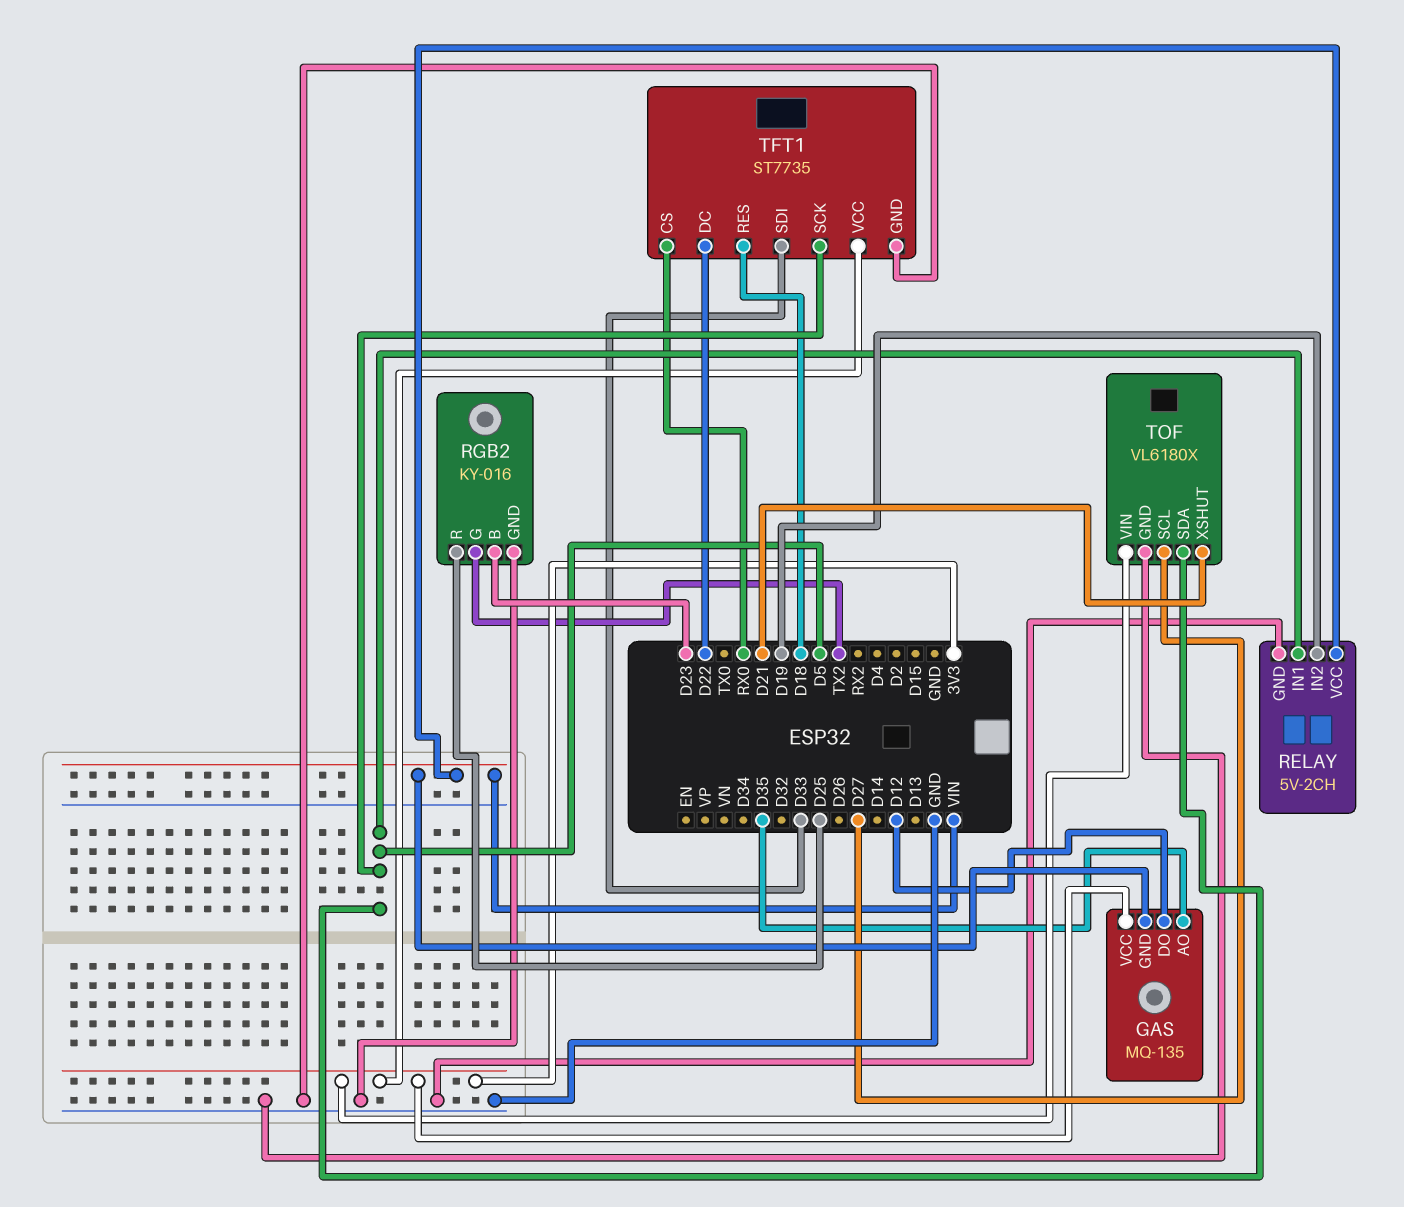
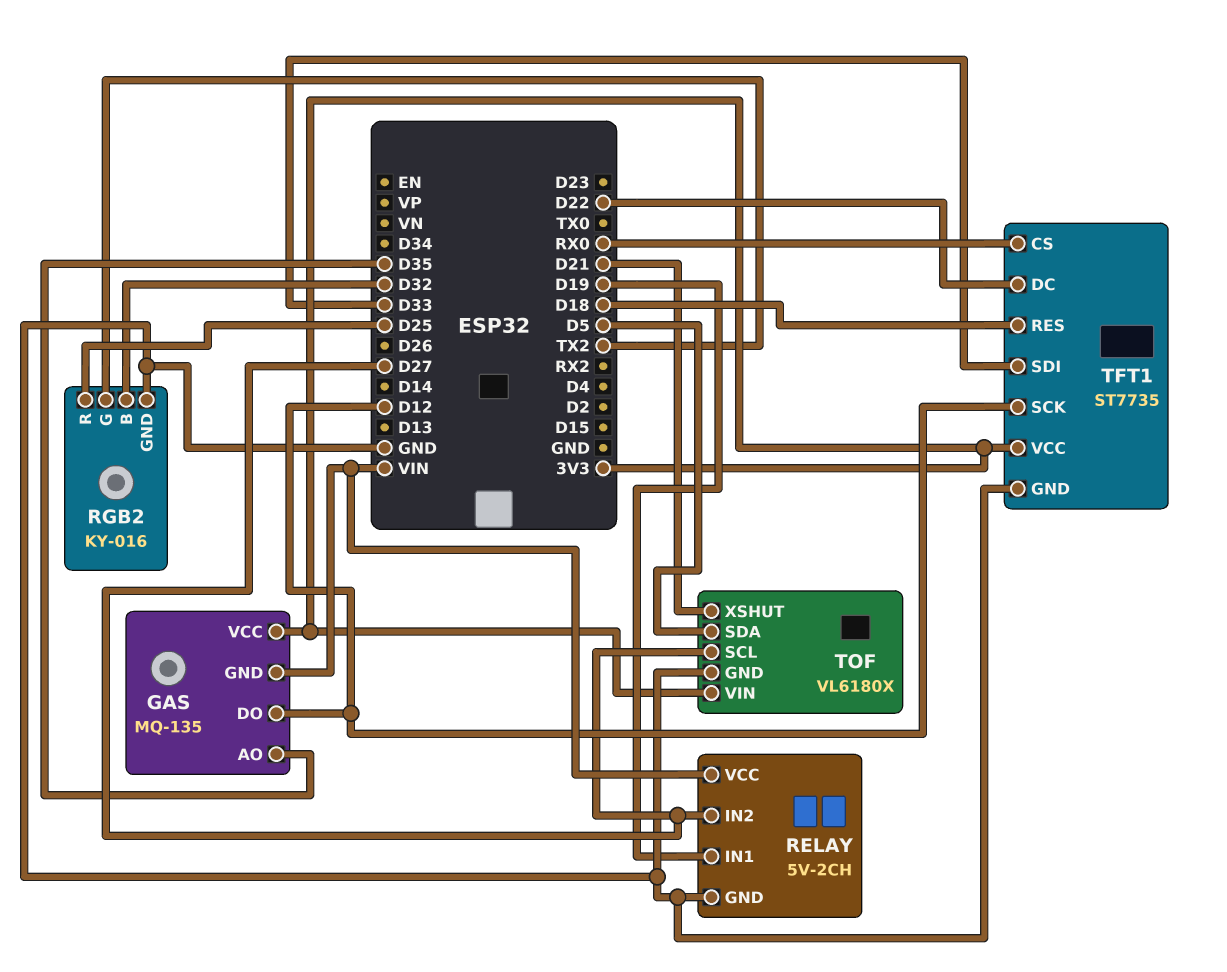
RELAY pin IN1: D5 -> D19
RELAY pin IN2: D19 -> D27
RGB2 pin B: D23 -> D32
TFT1 pin SCK: D5 -> D12

